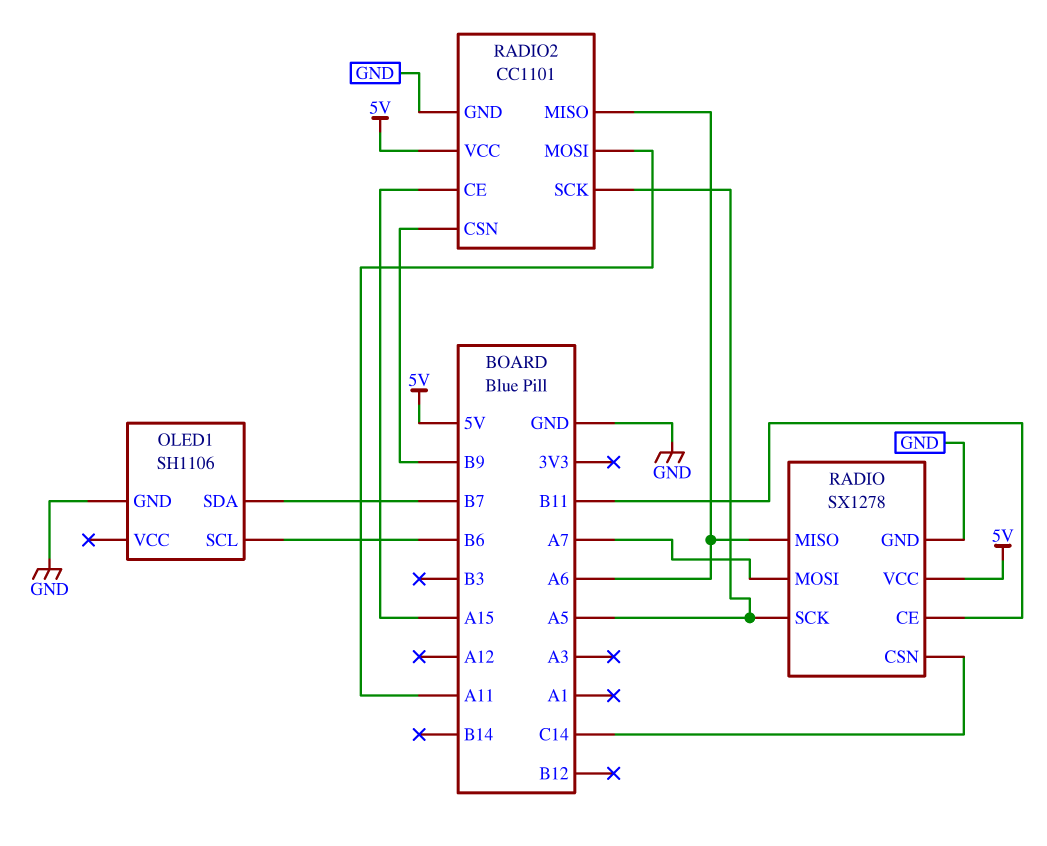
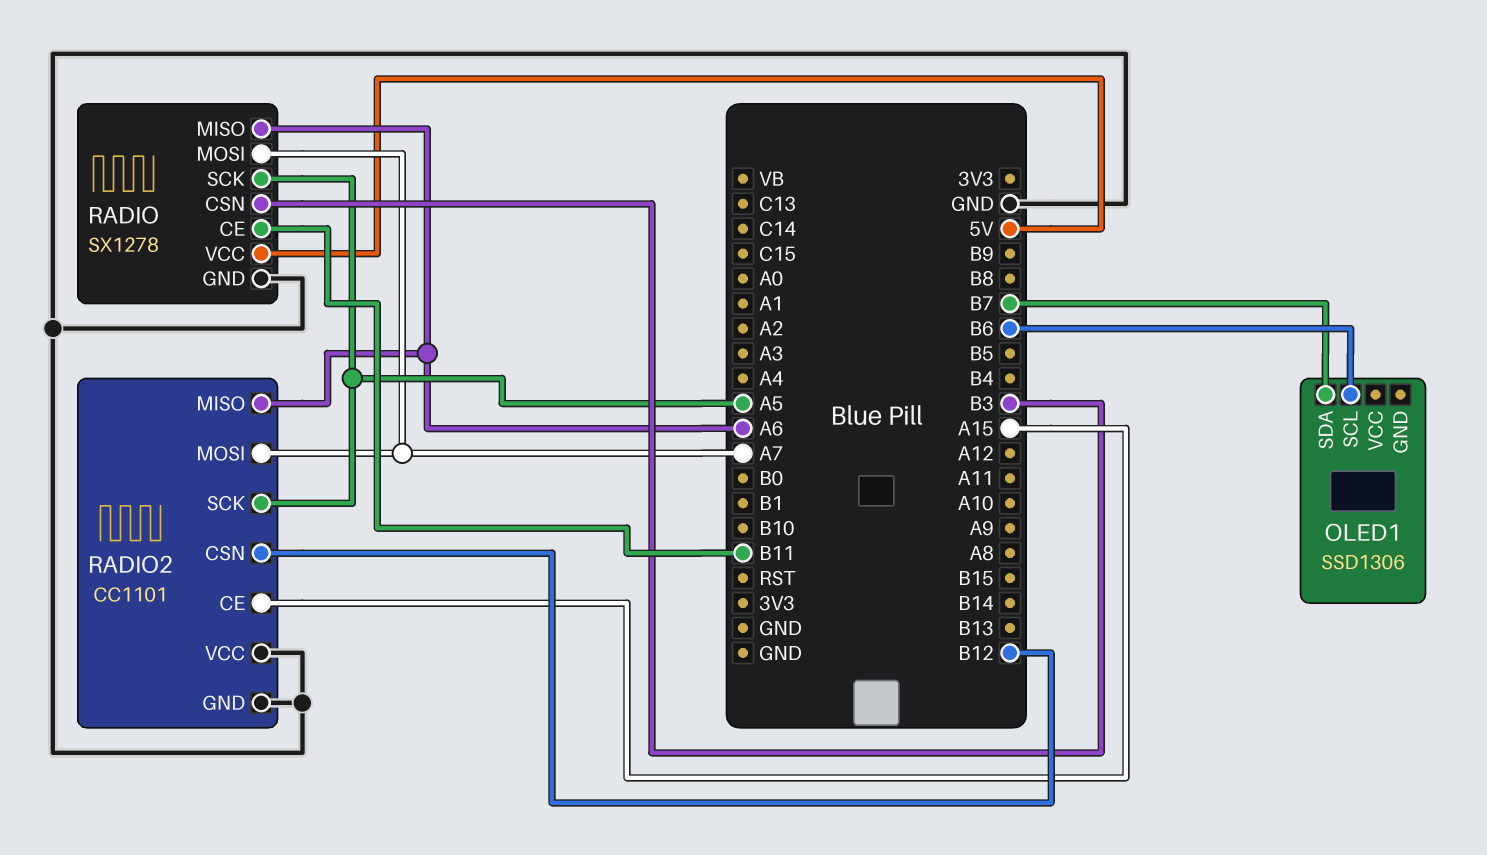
OLED1: SH1106 -> SSD1306
OLED1 pin GND: GND -> none
RADIO pin CSN: C14 -> B3
RADIO2 pin CSN: B9 -> B12
RADIO2 pin MOSI: A11 -> A7
RADIO2 pin VCC: 5V -> GND

